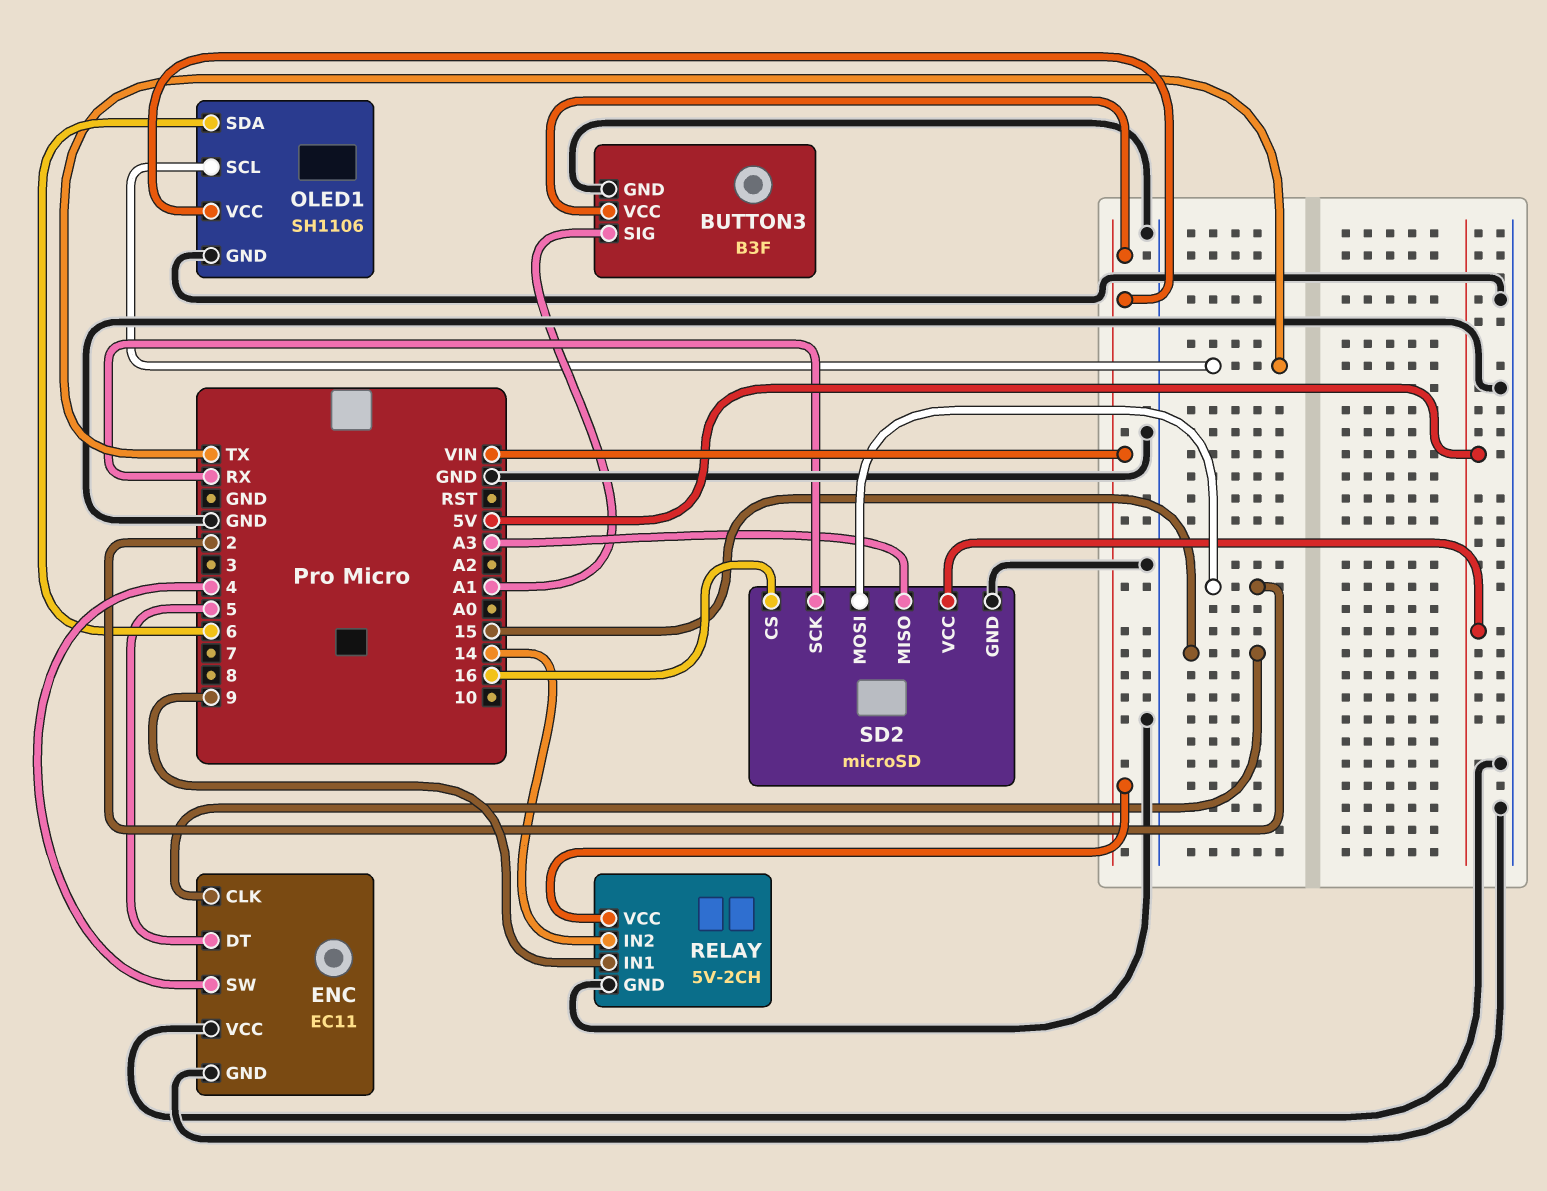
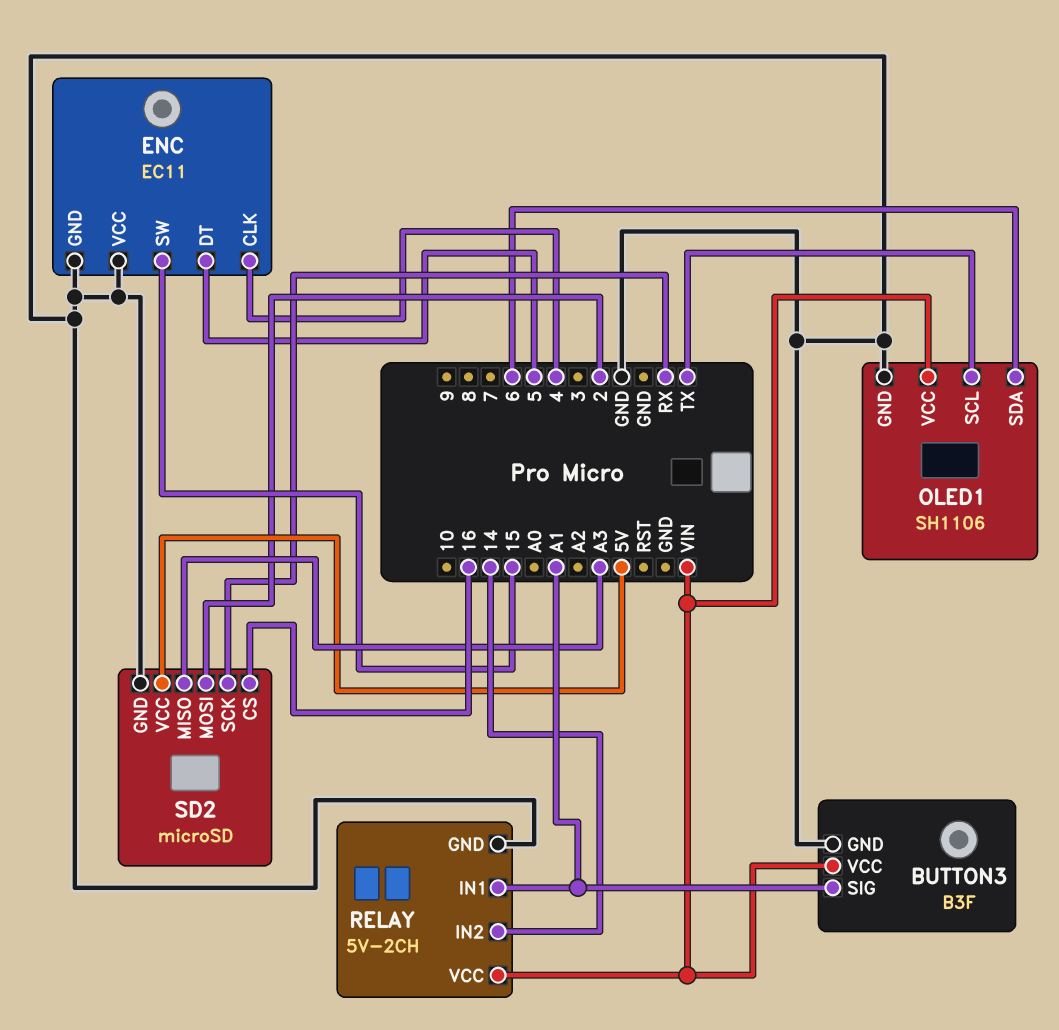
ENC pin CLK: 15 -> 4
ENC pin SW: 4 -> 15
RELAY pin IN1: 9 -> A1

